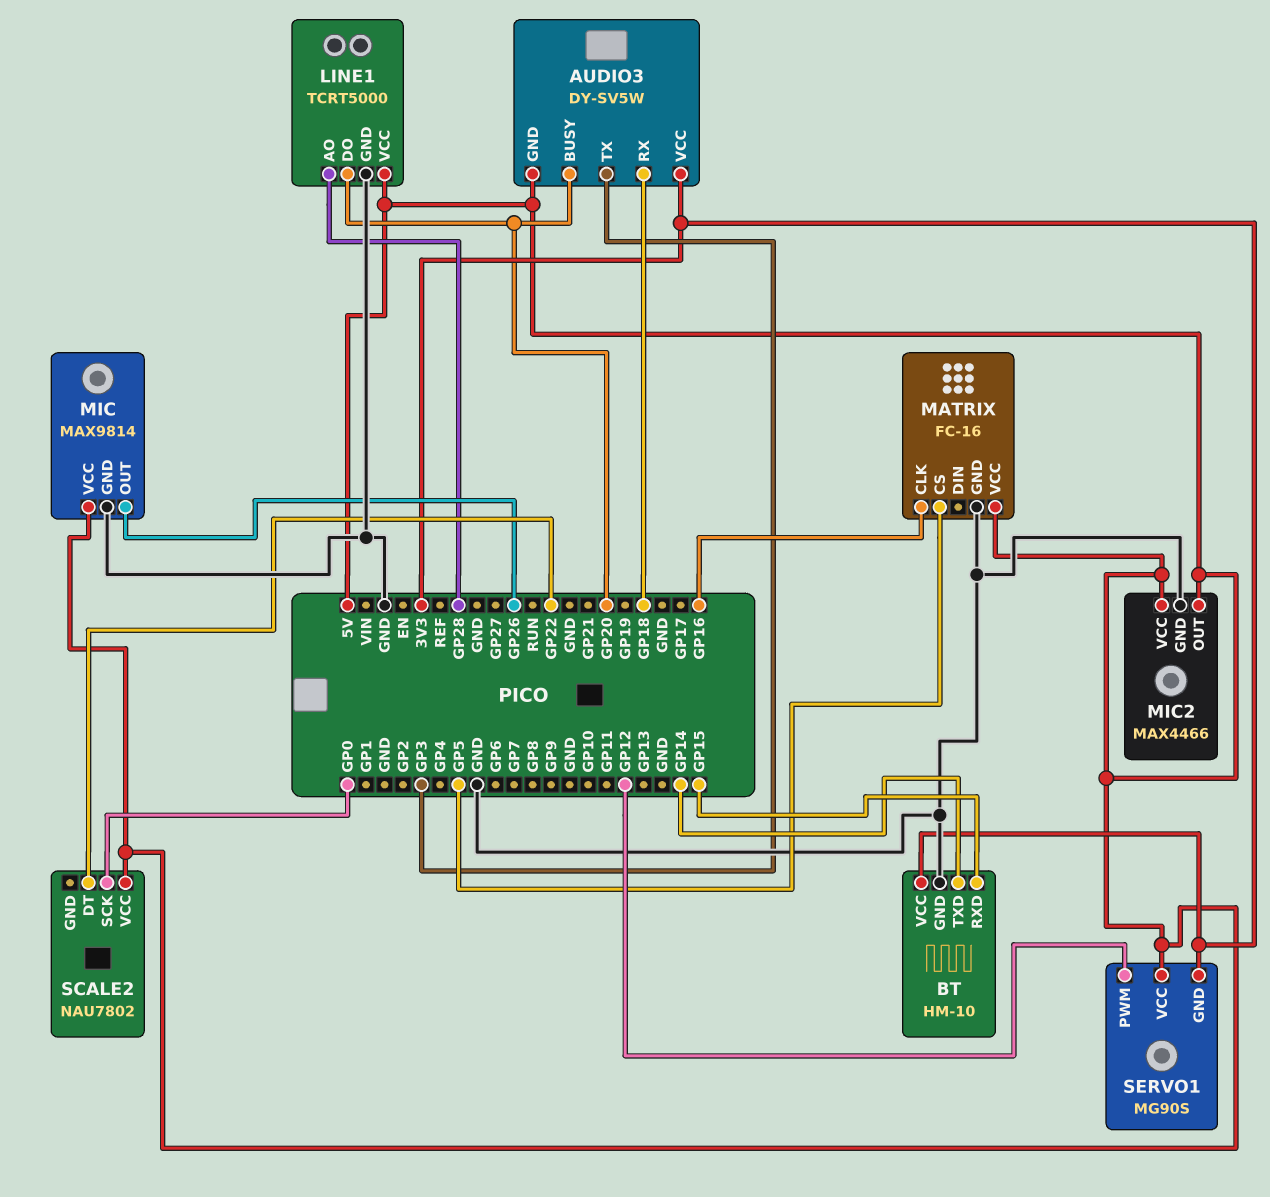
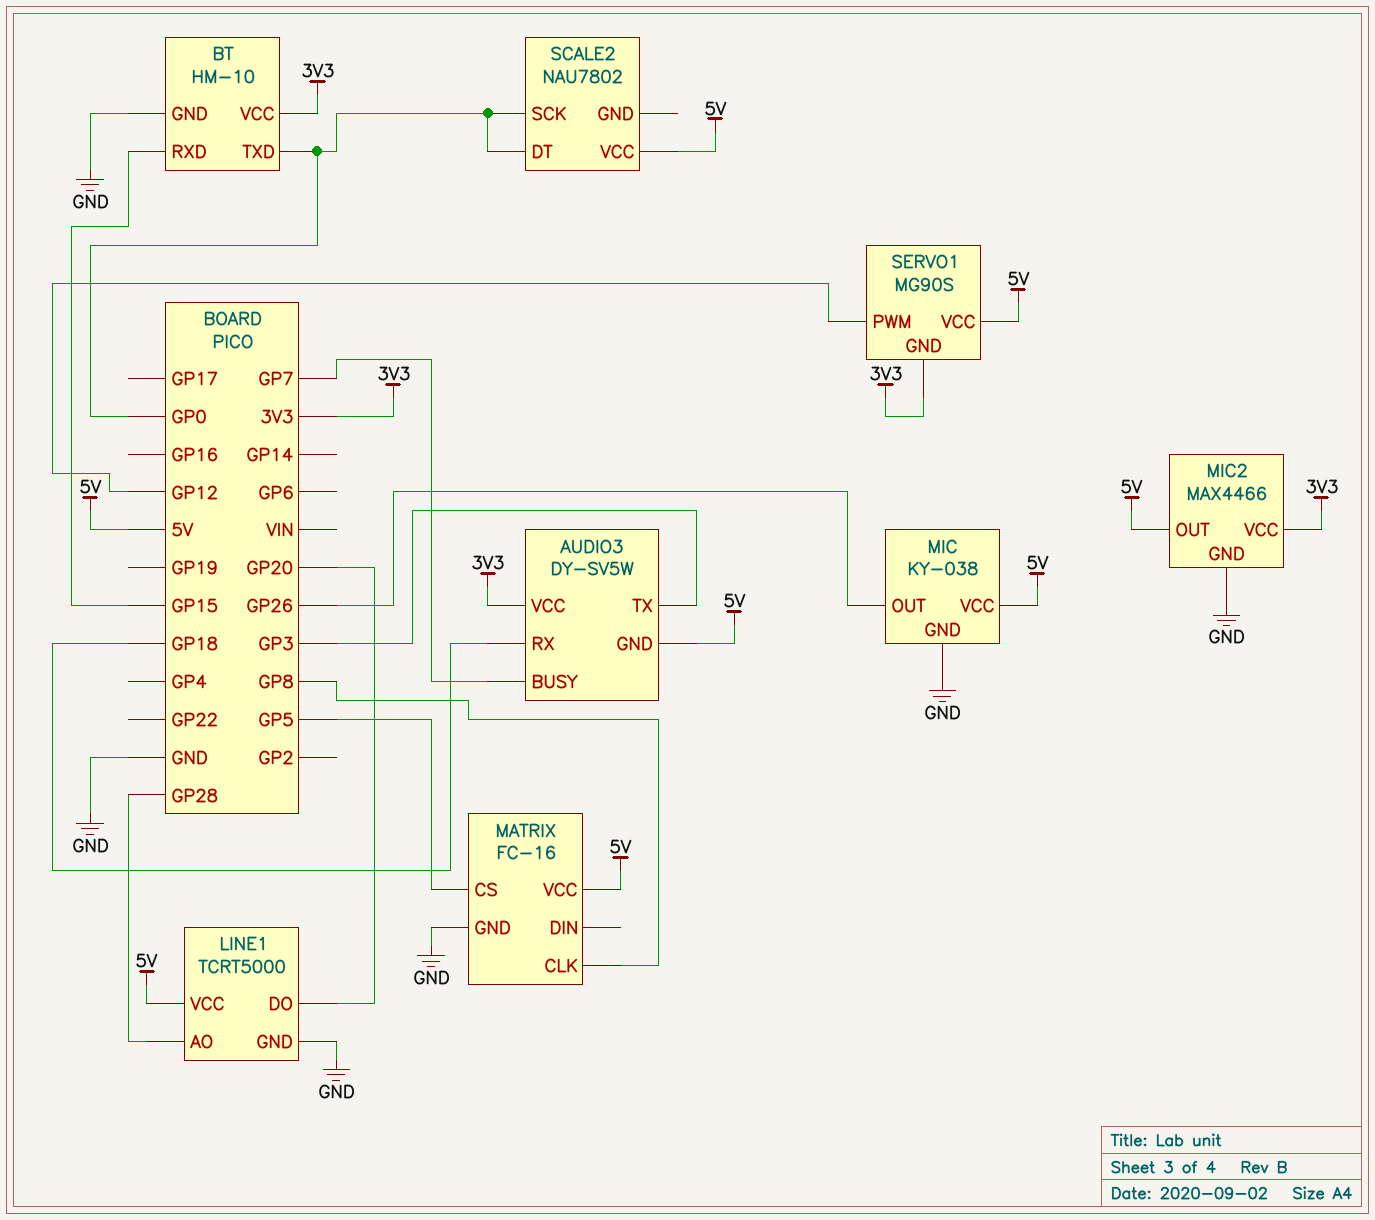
AUDIO3 pin BUSY: GP20 -> GP7
BT pin TXD: GP14 -> GP0
MATRIX pin CLK: GP16 -> GP8
MIC: MAX9814 -> KY-038
MIC2 pin VCC: 5V -> 3V3
SCALE2 pin DT: GP22 -> GP0

